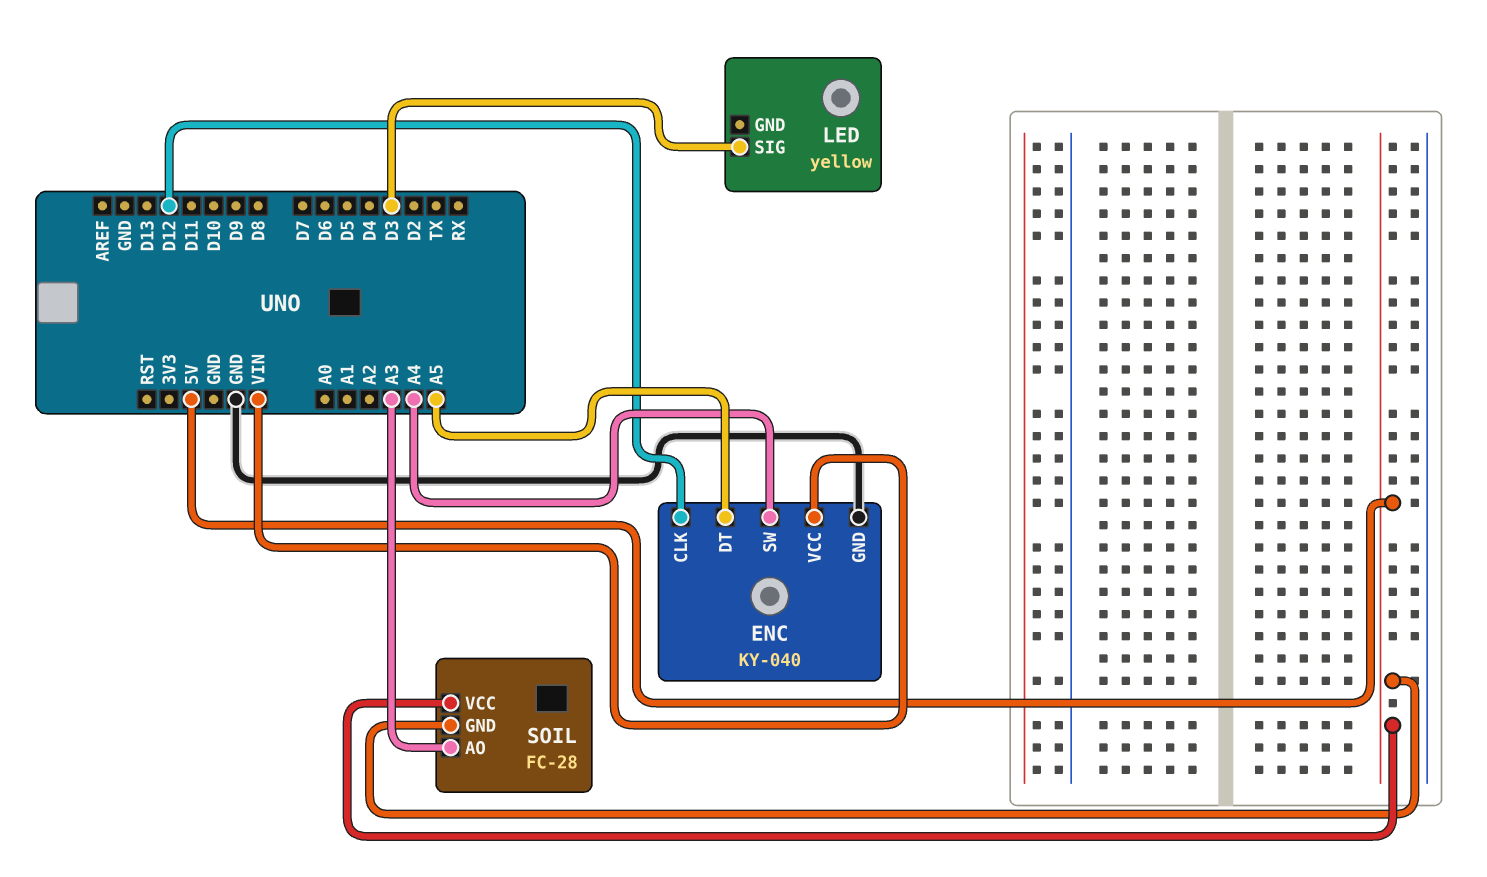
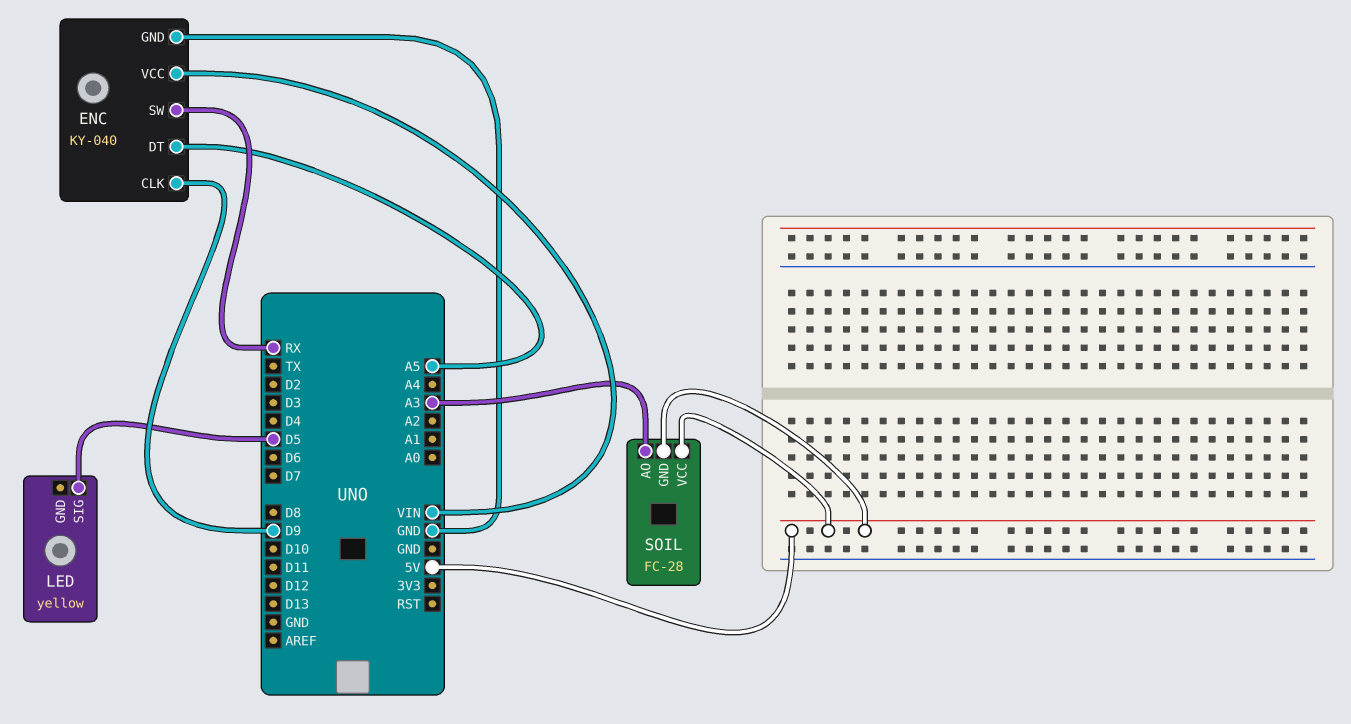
ENC pin CLK: D12 -> D9
ENC pin SW: A4 -> RX
LED pin SIG: D3 -> D5

